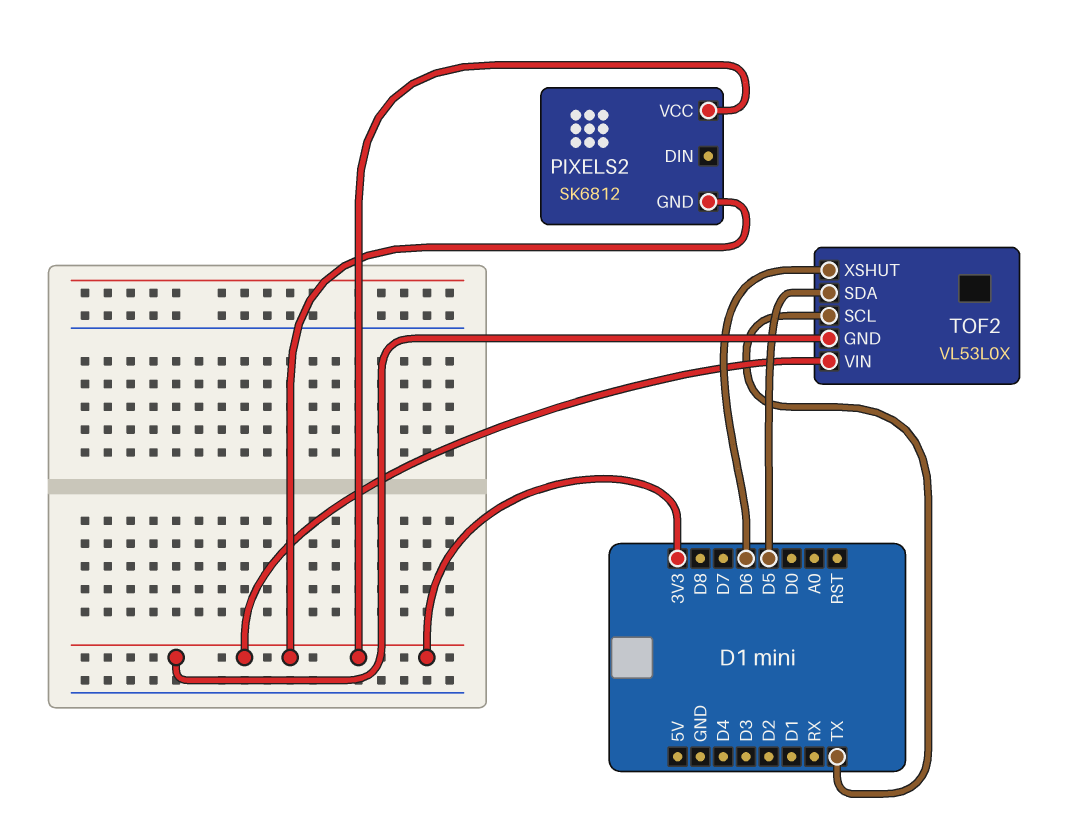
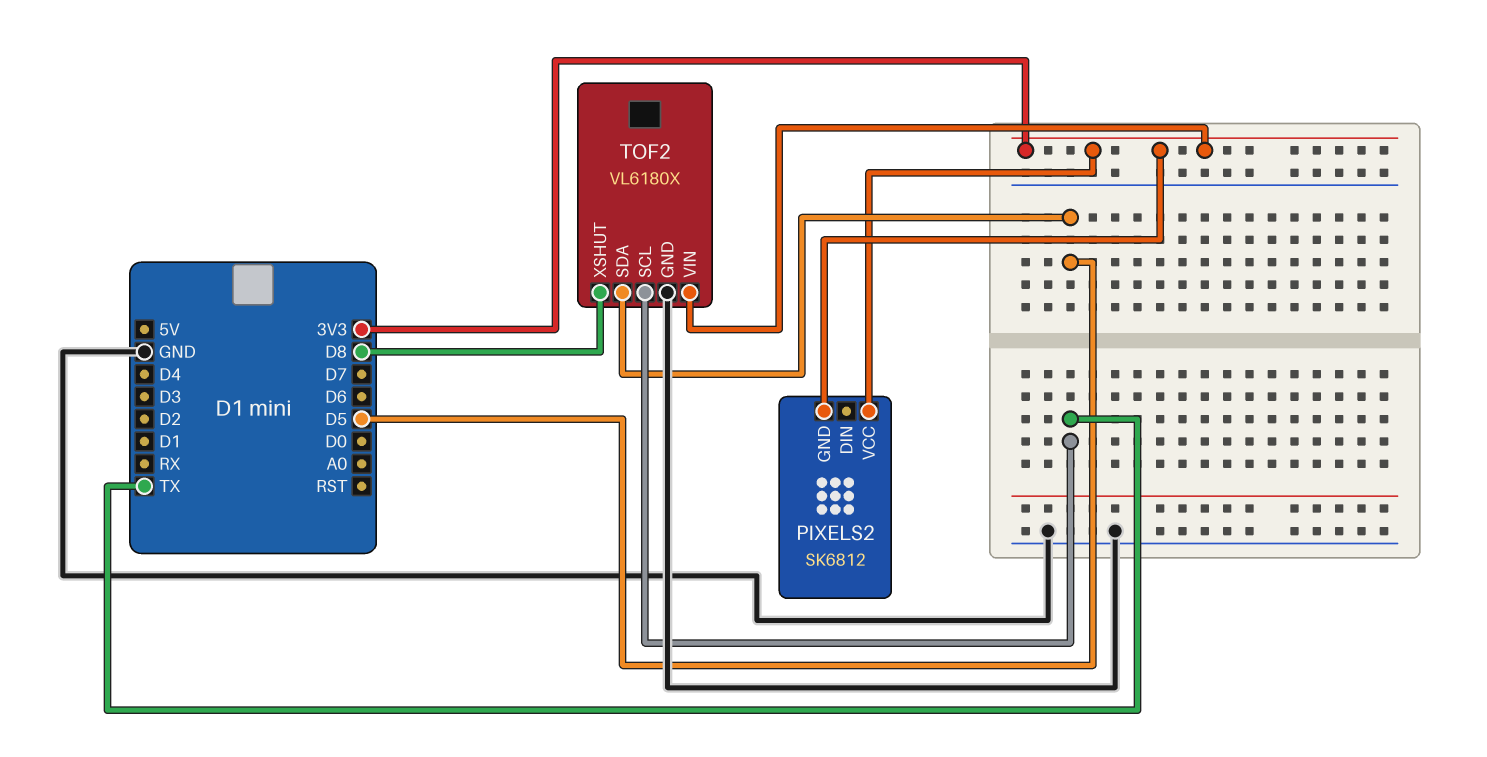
TOF2: VL53L0X -> VL6180X
TOF2 pin GND: 3V3 -> GND
TOF2 pin XSHUT: D6 -> D8

